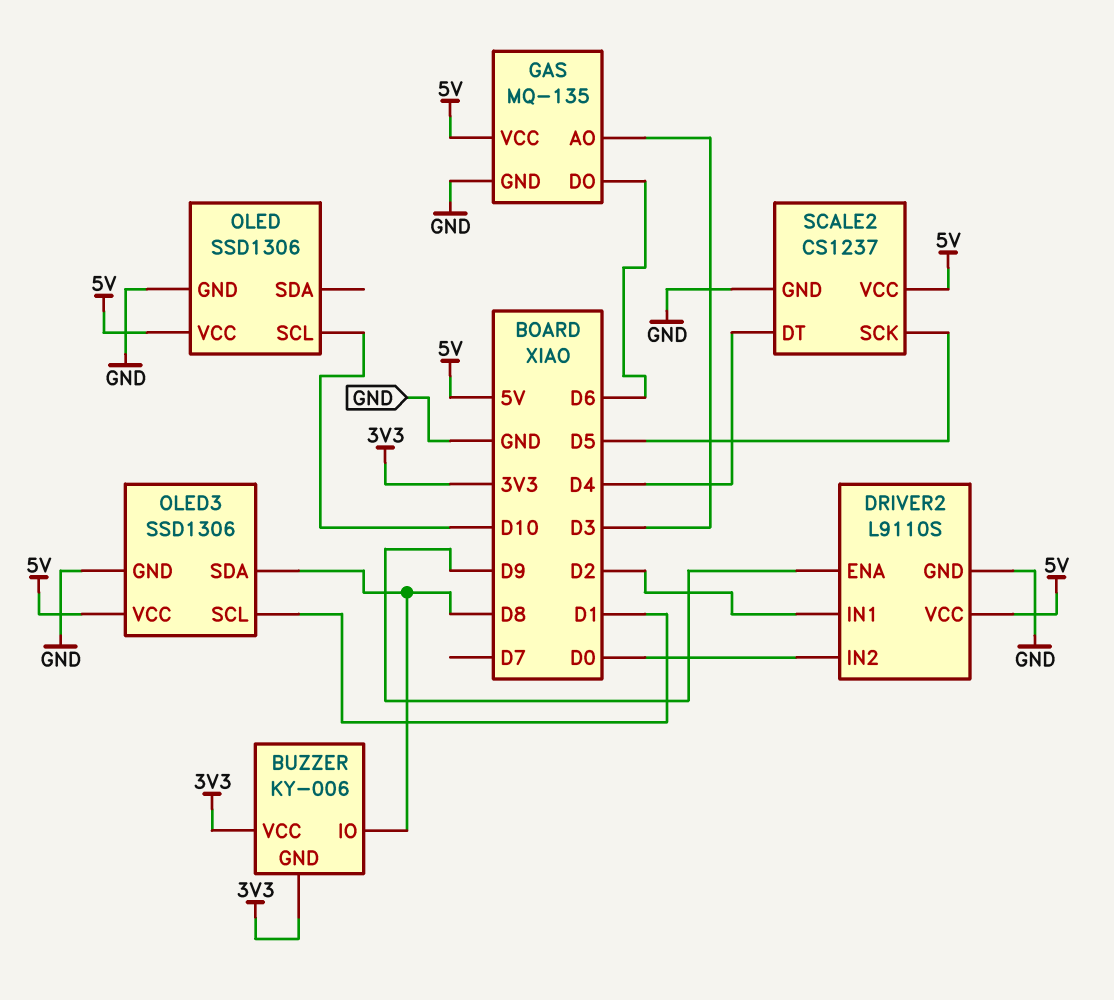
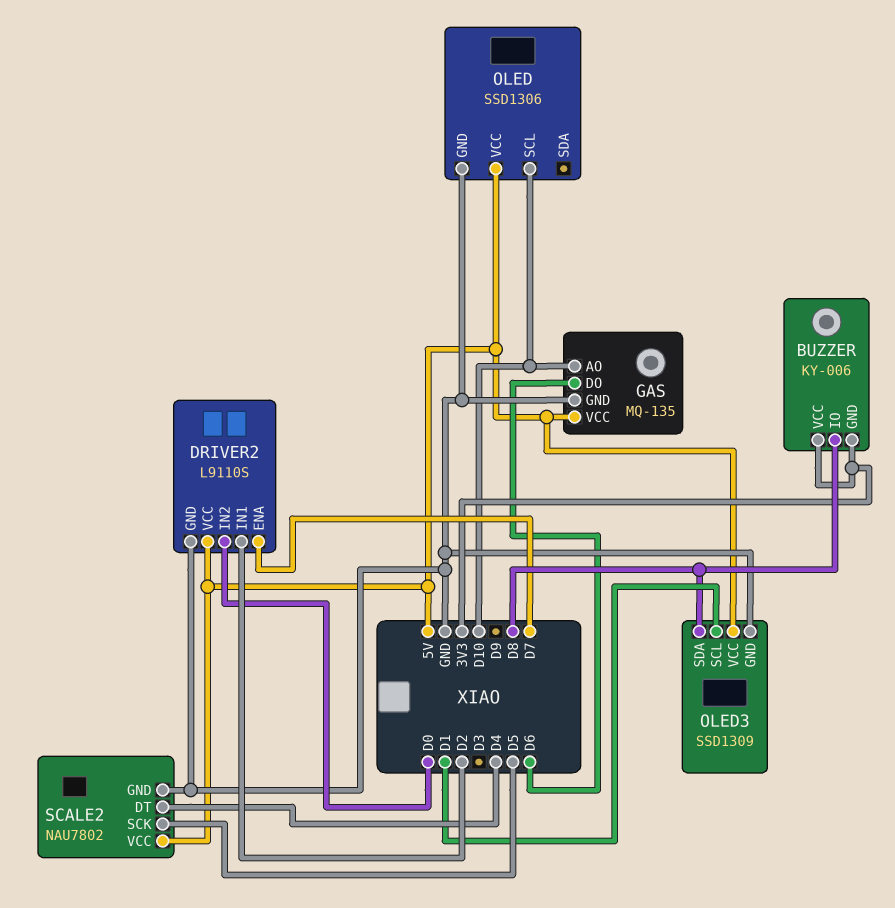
DRIVER2 pin ENA: D9 -> D7
GAS pin AO: D3 -> D10
OLED3: SSD1306 -> SSD1309
SCALE2: CS1237 -> NAU7802

